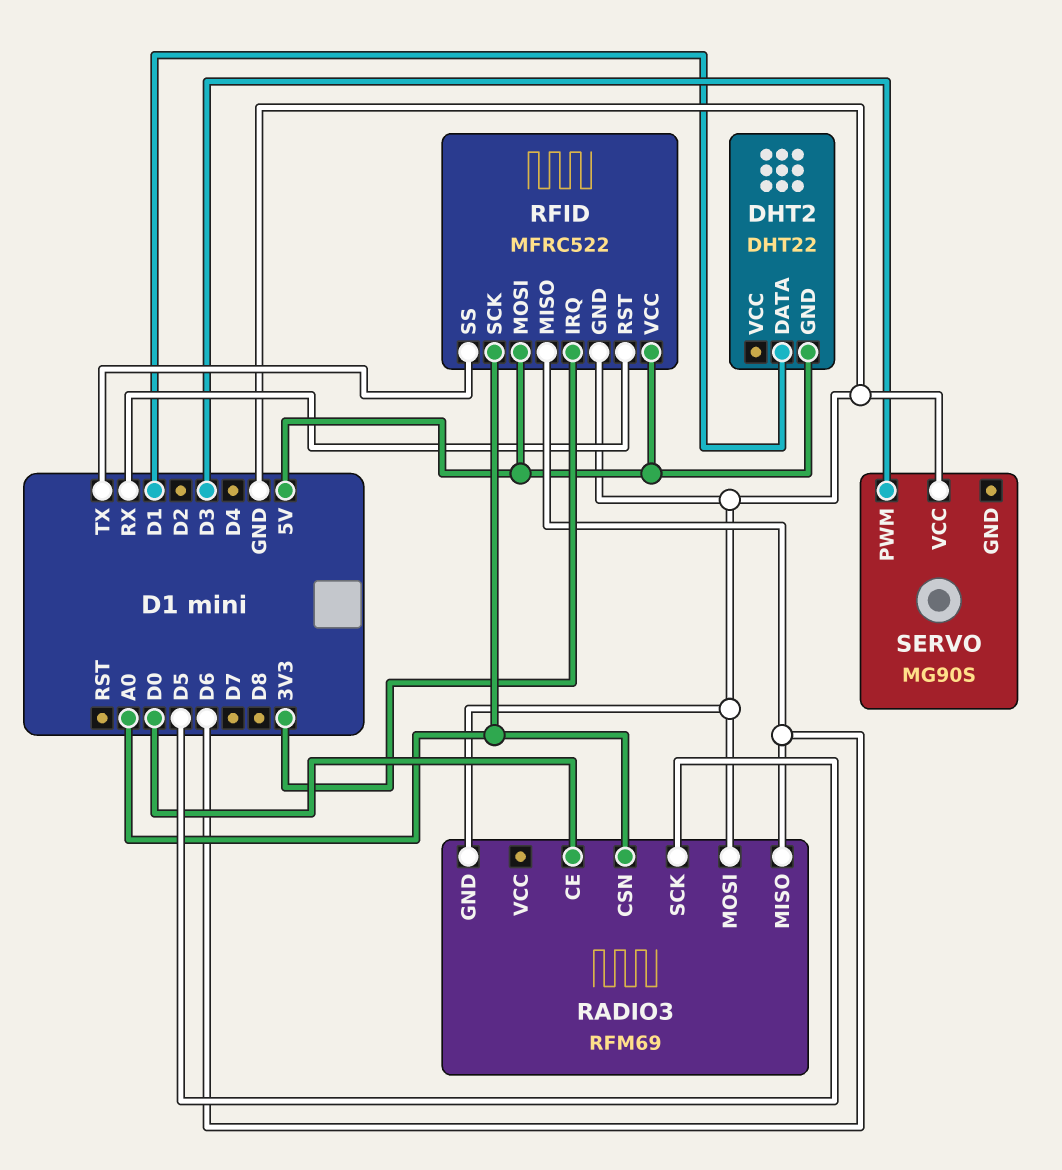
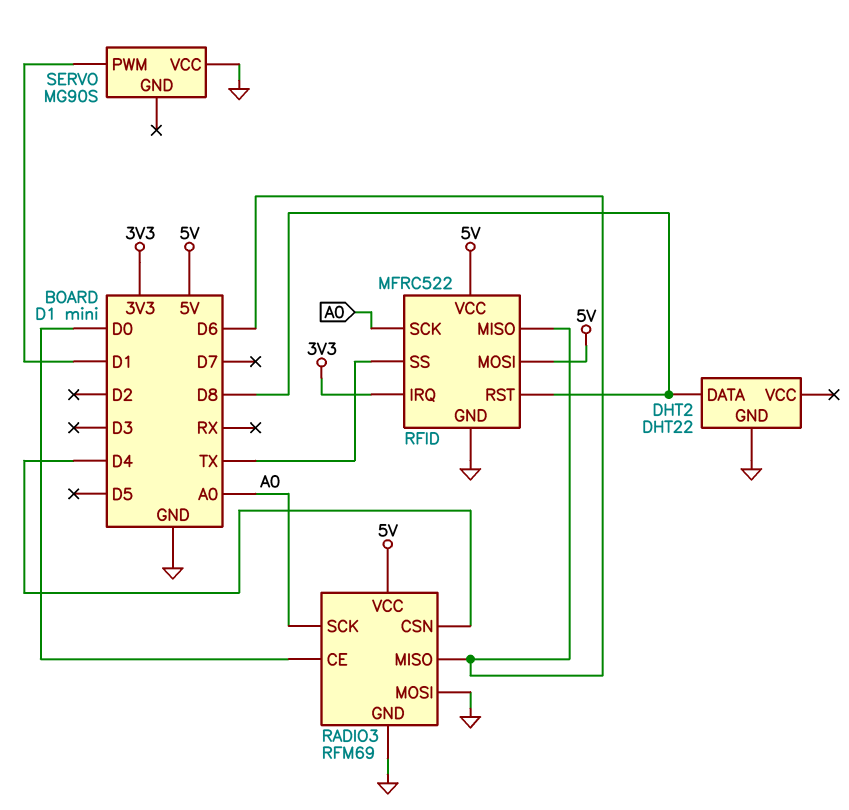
DHT2 pin DATA: D1 -> D8
DHT2 pin GND: 5V -> GND
RADIO3 pin CSN: A0 -> D4
RADIO3 pin SCK: D5 -> A0
RADIO3 pin VCC: none -> 5V
RFID pin RST: RX -> D8
SERVO pin PWM: D3 -> D1

